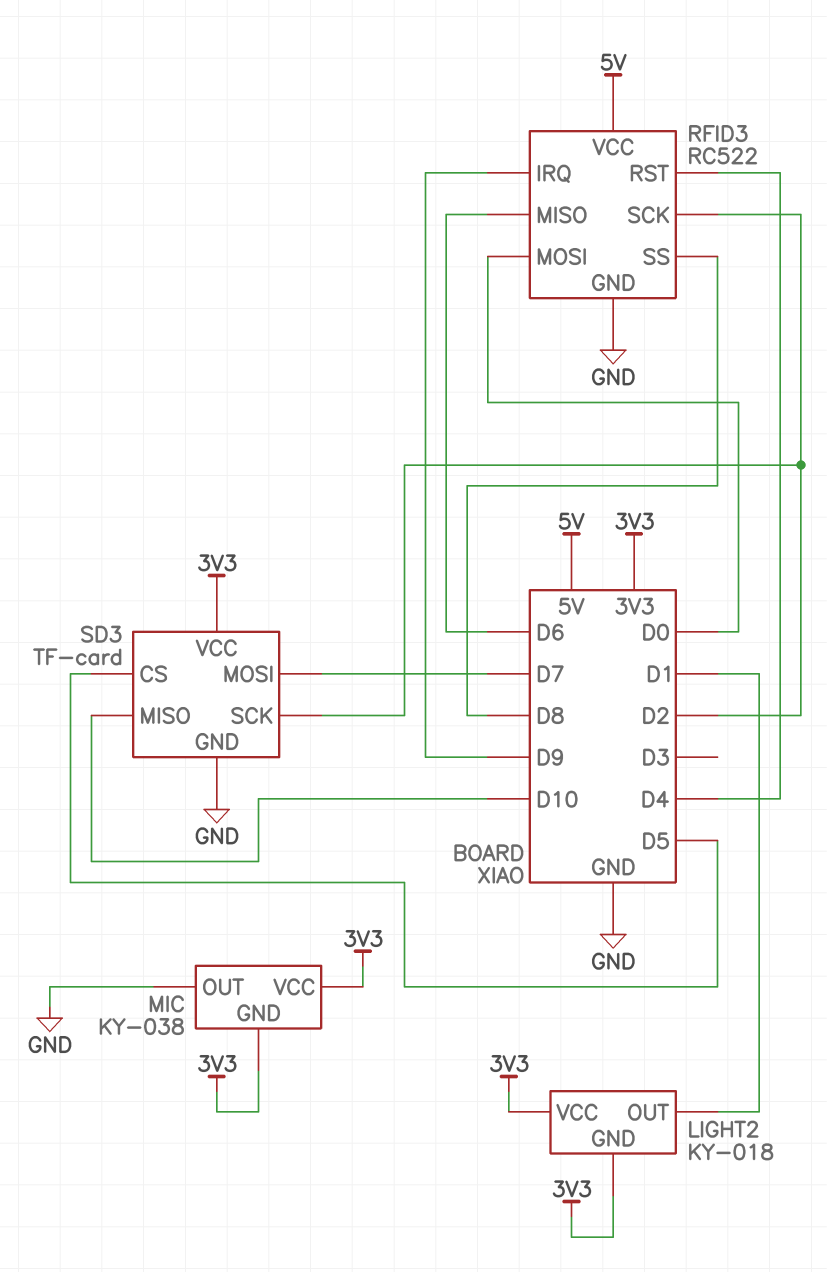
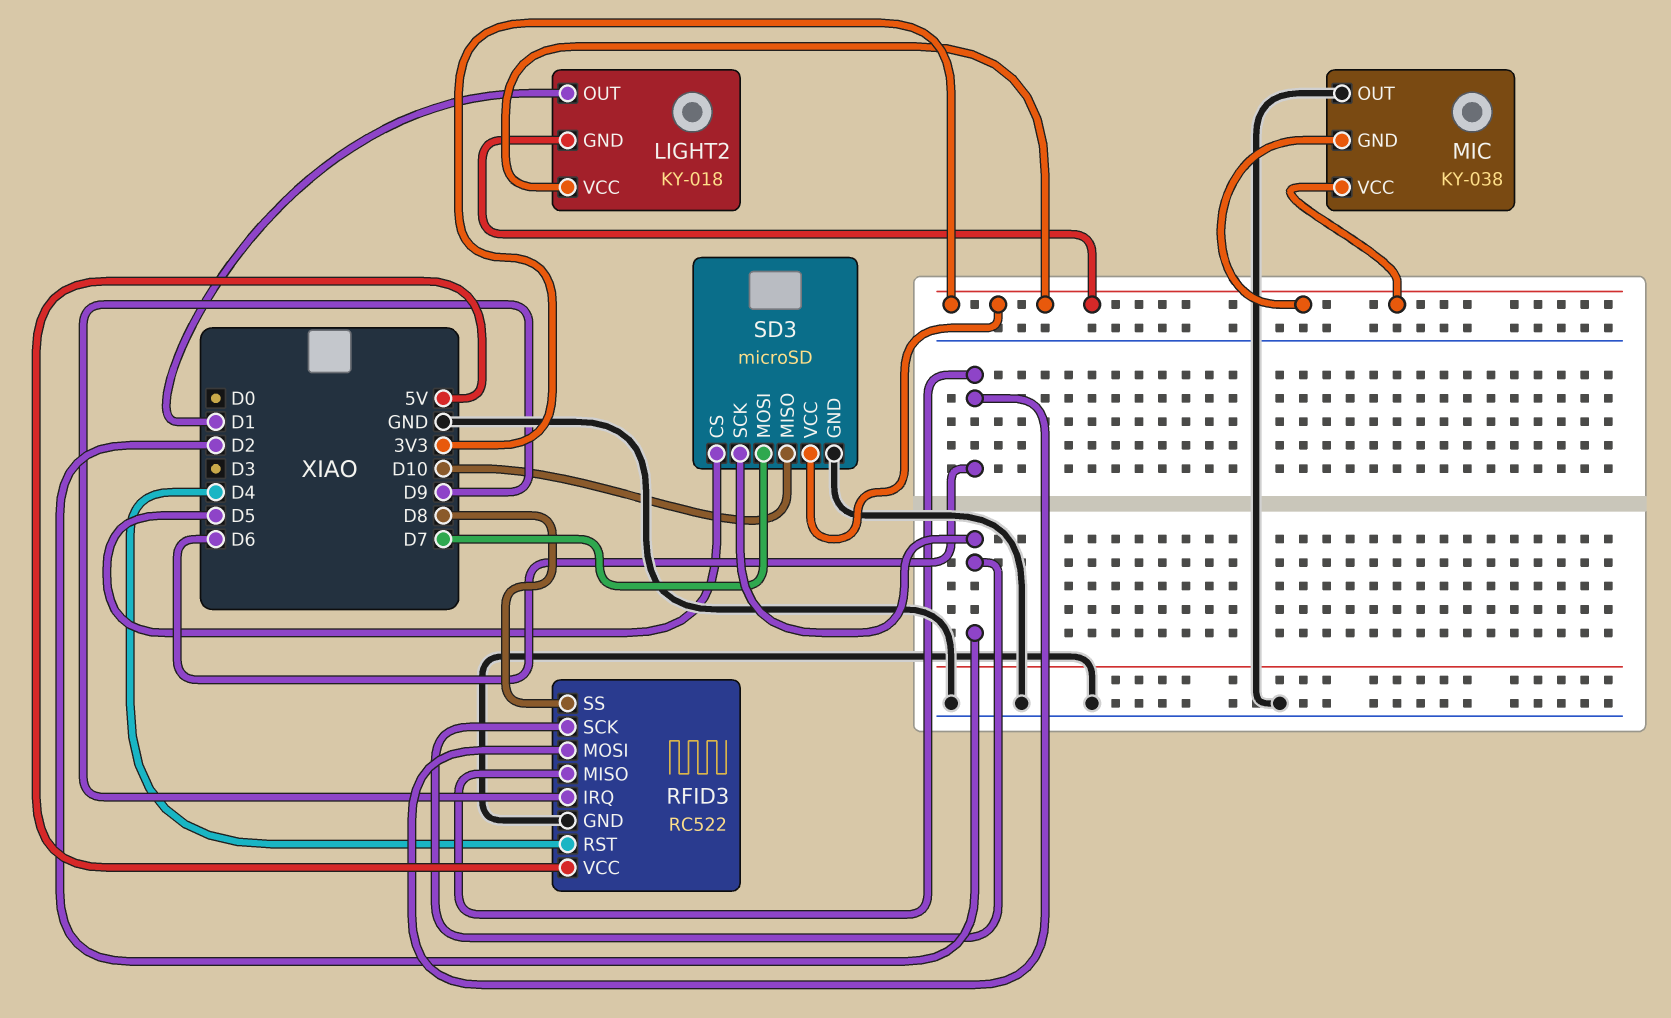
RFID3 pin MOSI: D0 -> D6
SD3: TF-card -> microSD

